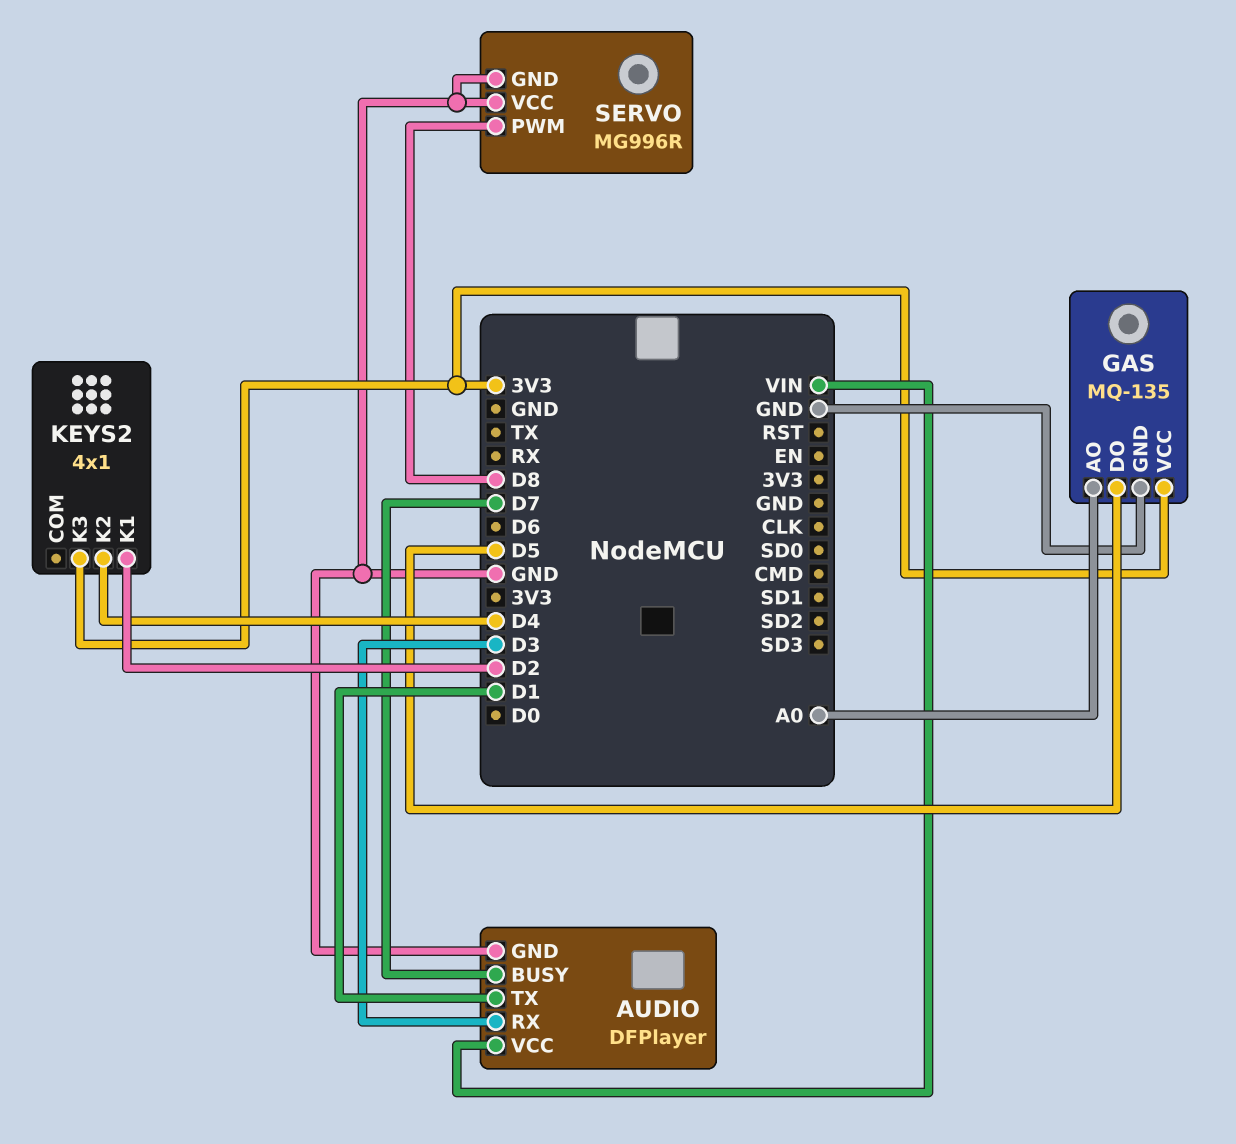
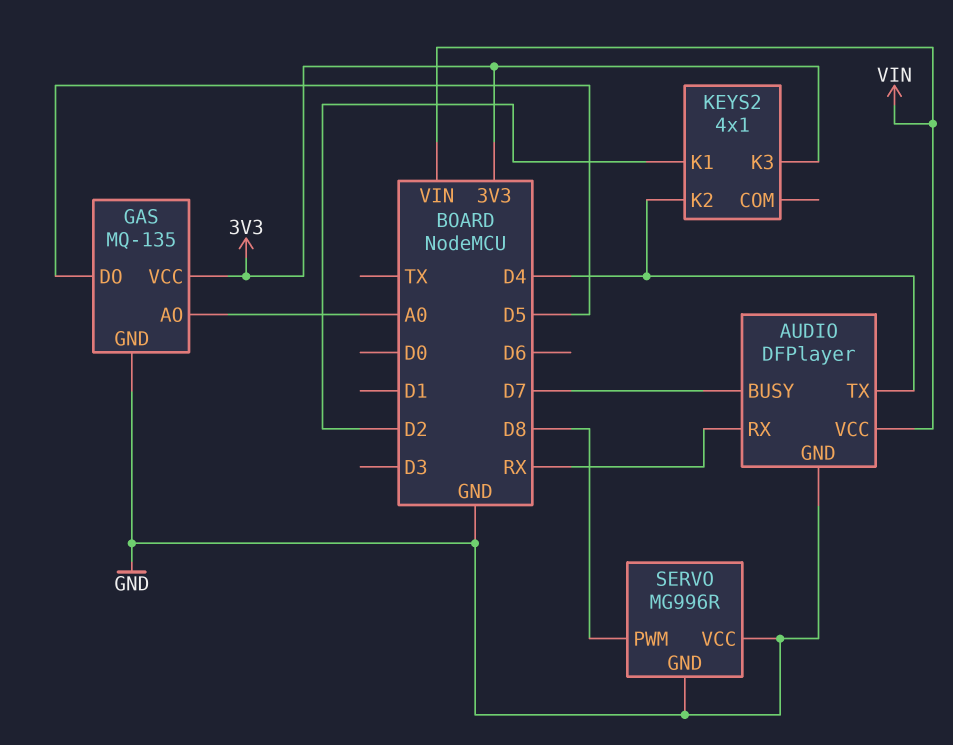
AUDIO pin RX: D3 -> RX
AUDIO pin TX: D1 -> D4

